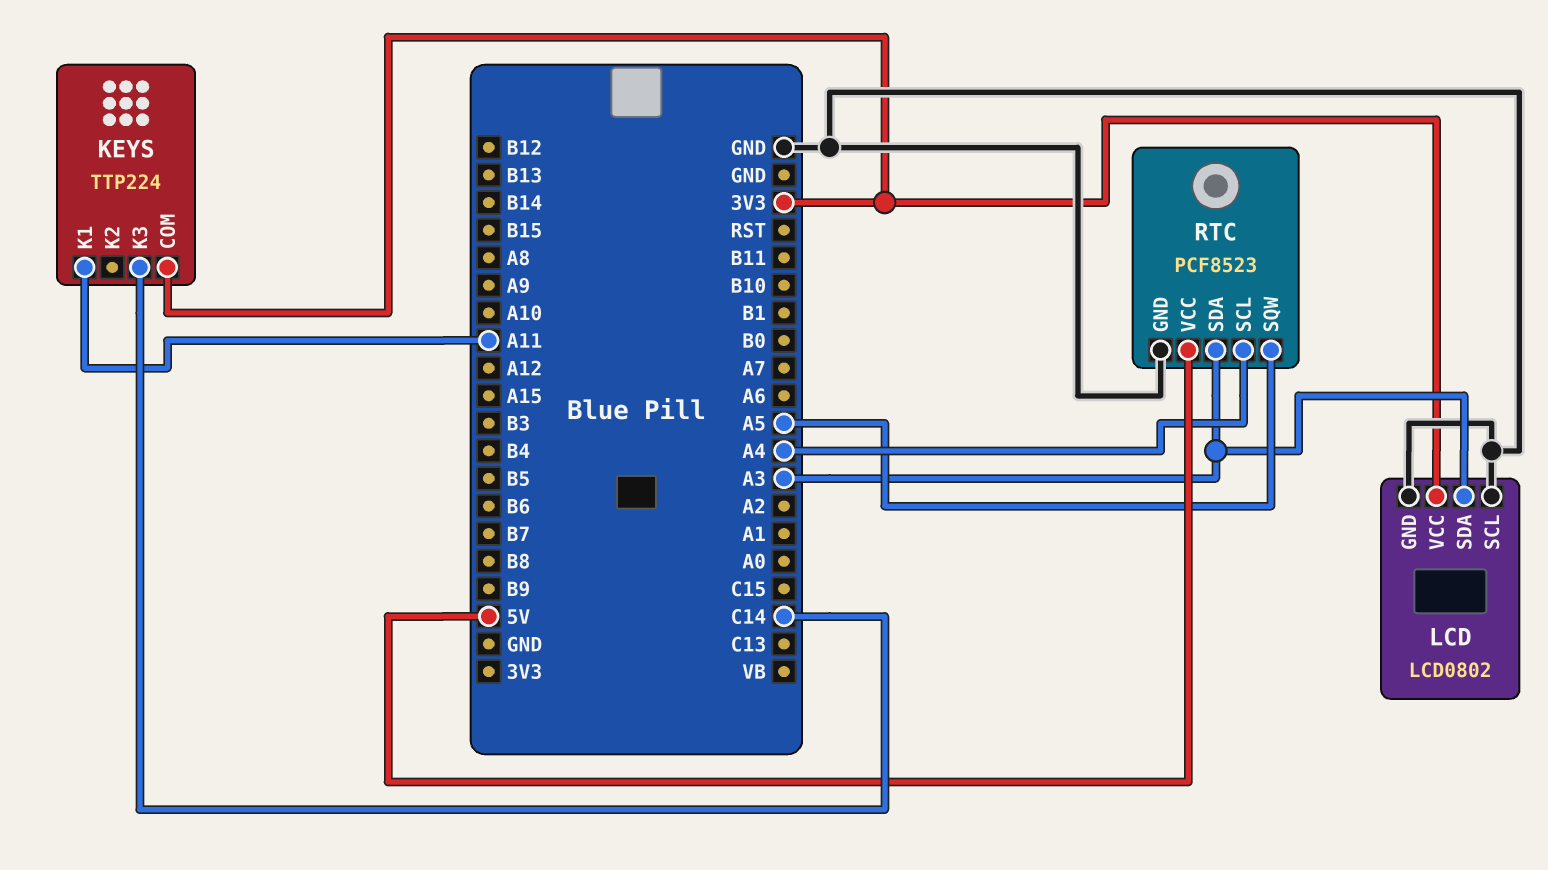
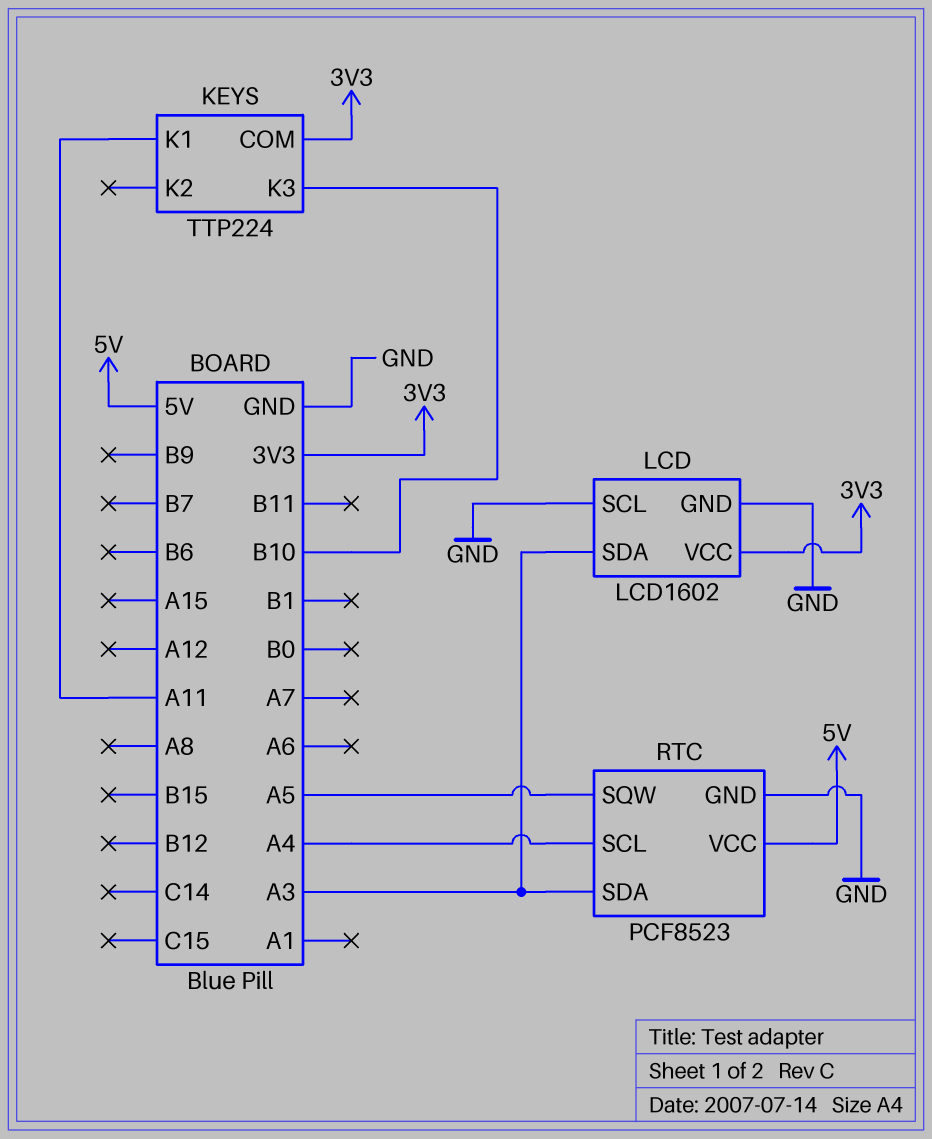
KEYS pin K3: C14 -> B10
LCD: LCD0802 -> LCD1602

